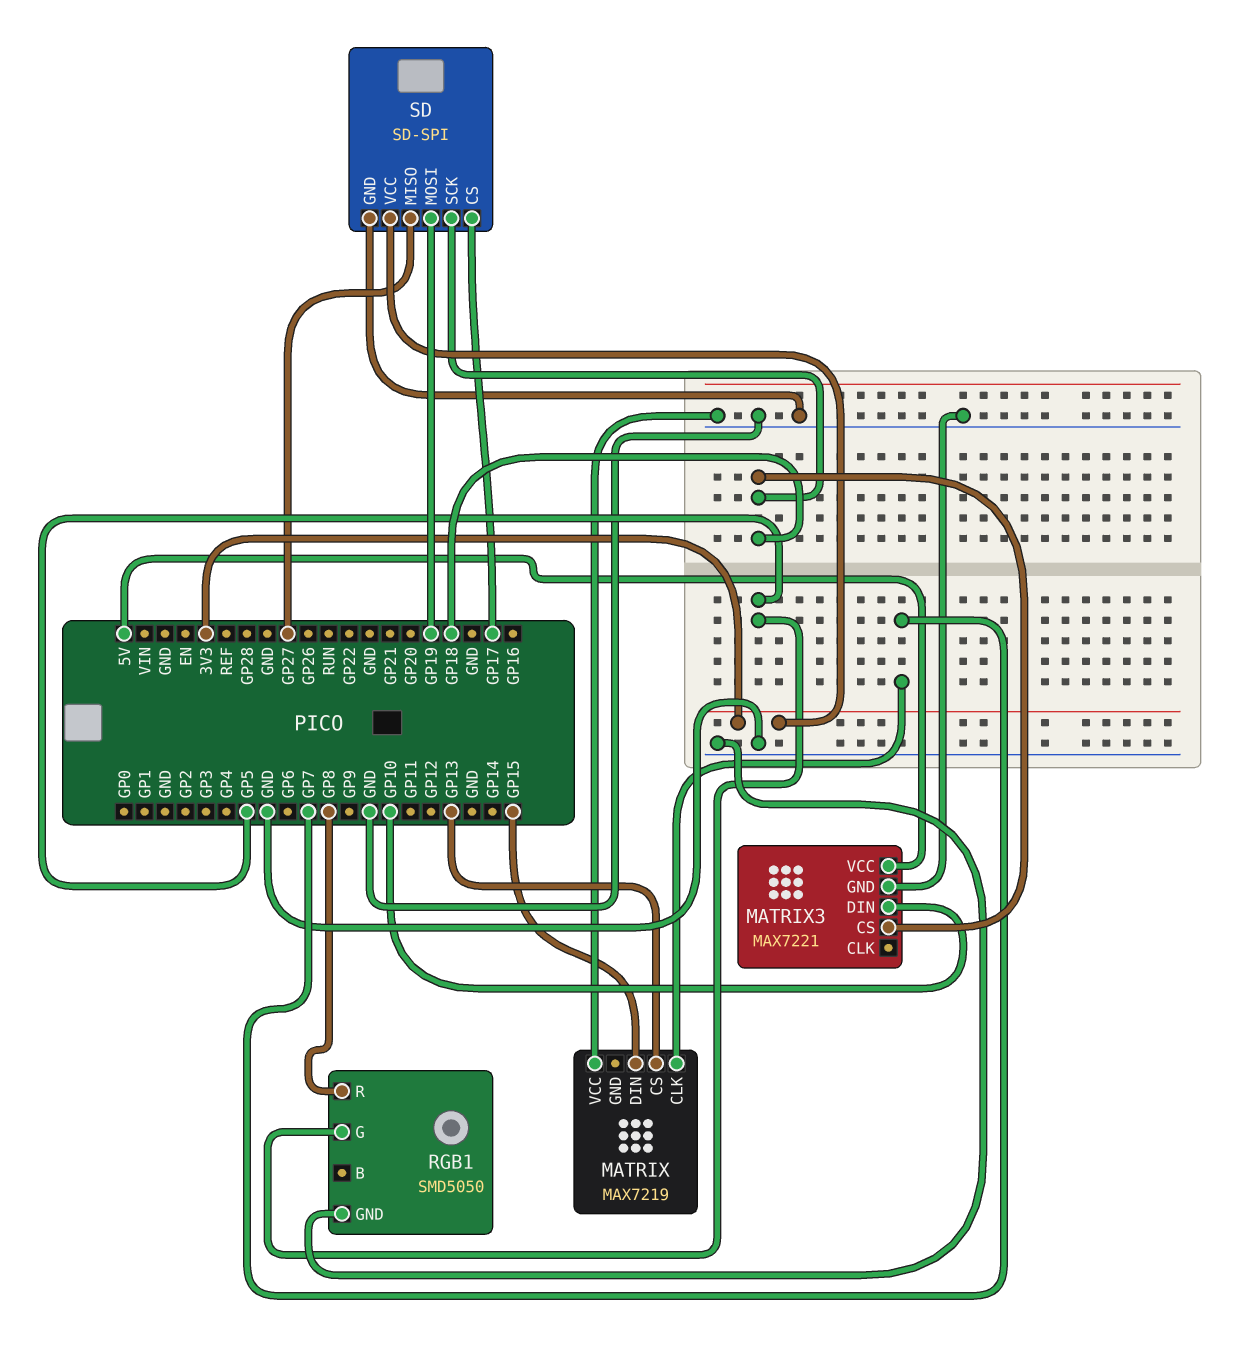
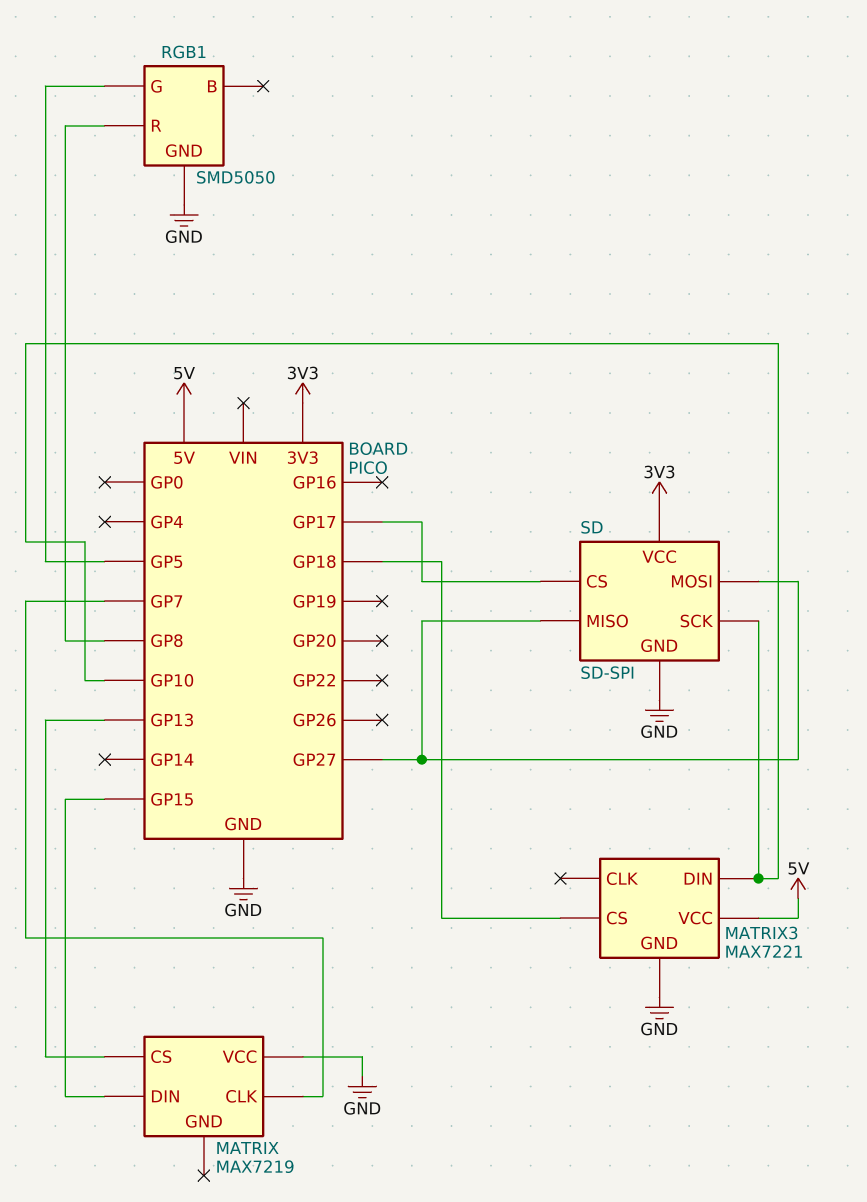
SD pin MOSI: GP19 -> GP27
SD pin SCK: GP18 -> GP10

